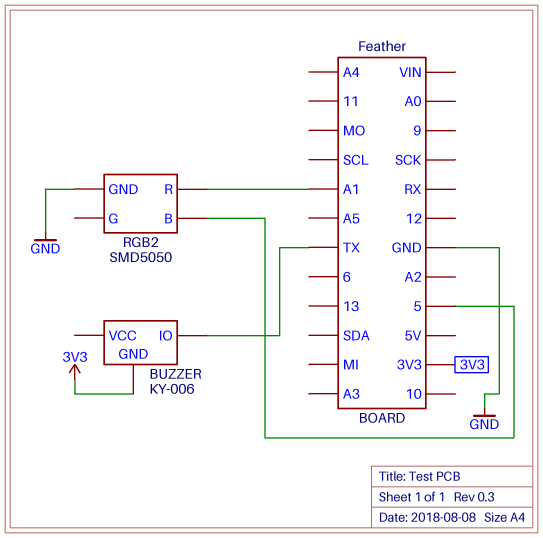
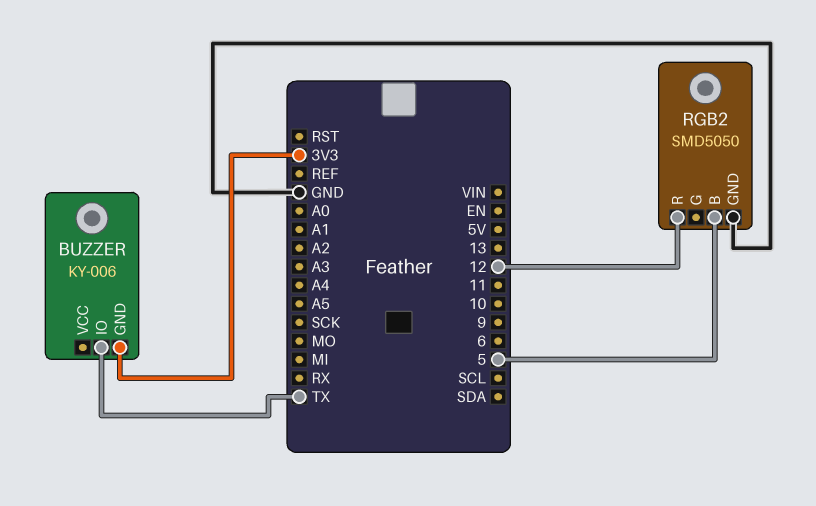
RGB2 pin R: A1 -> 12

